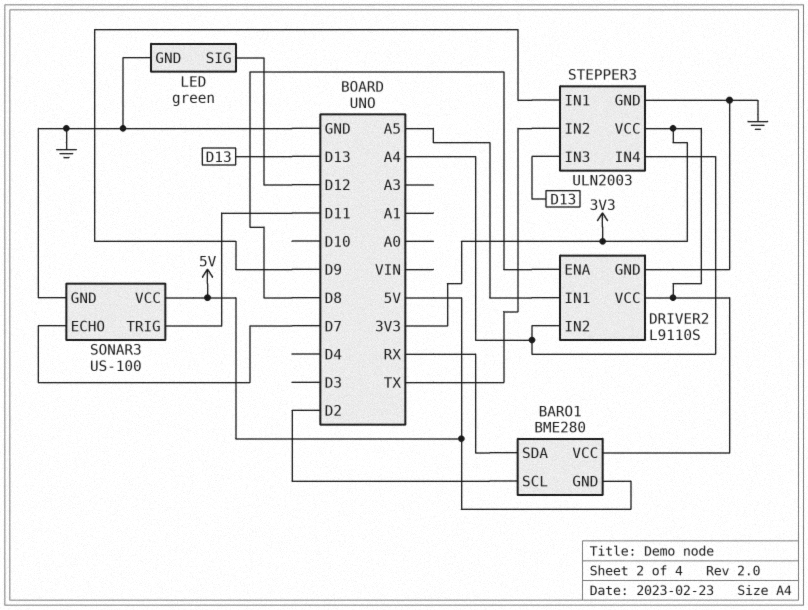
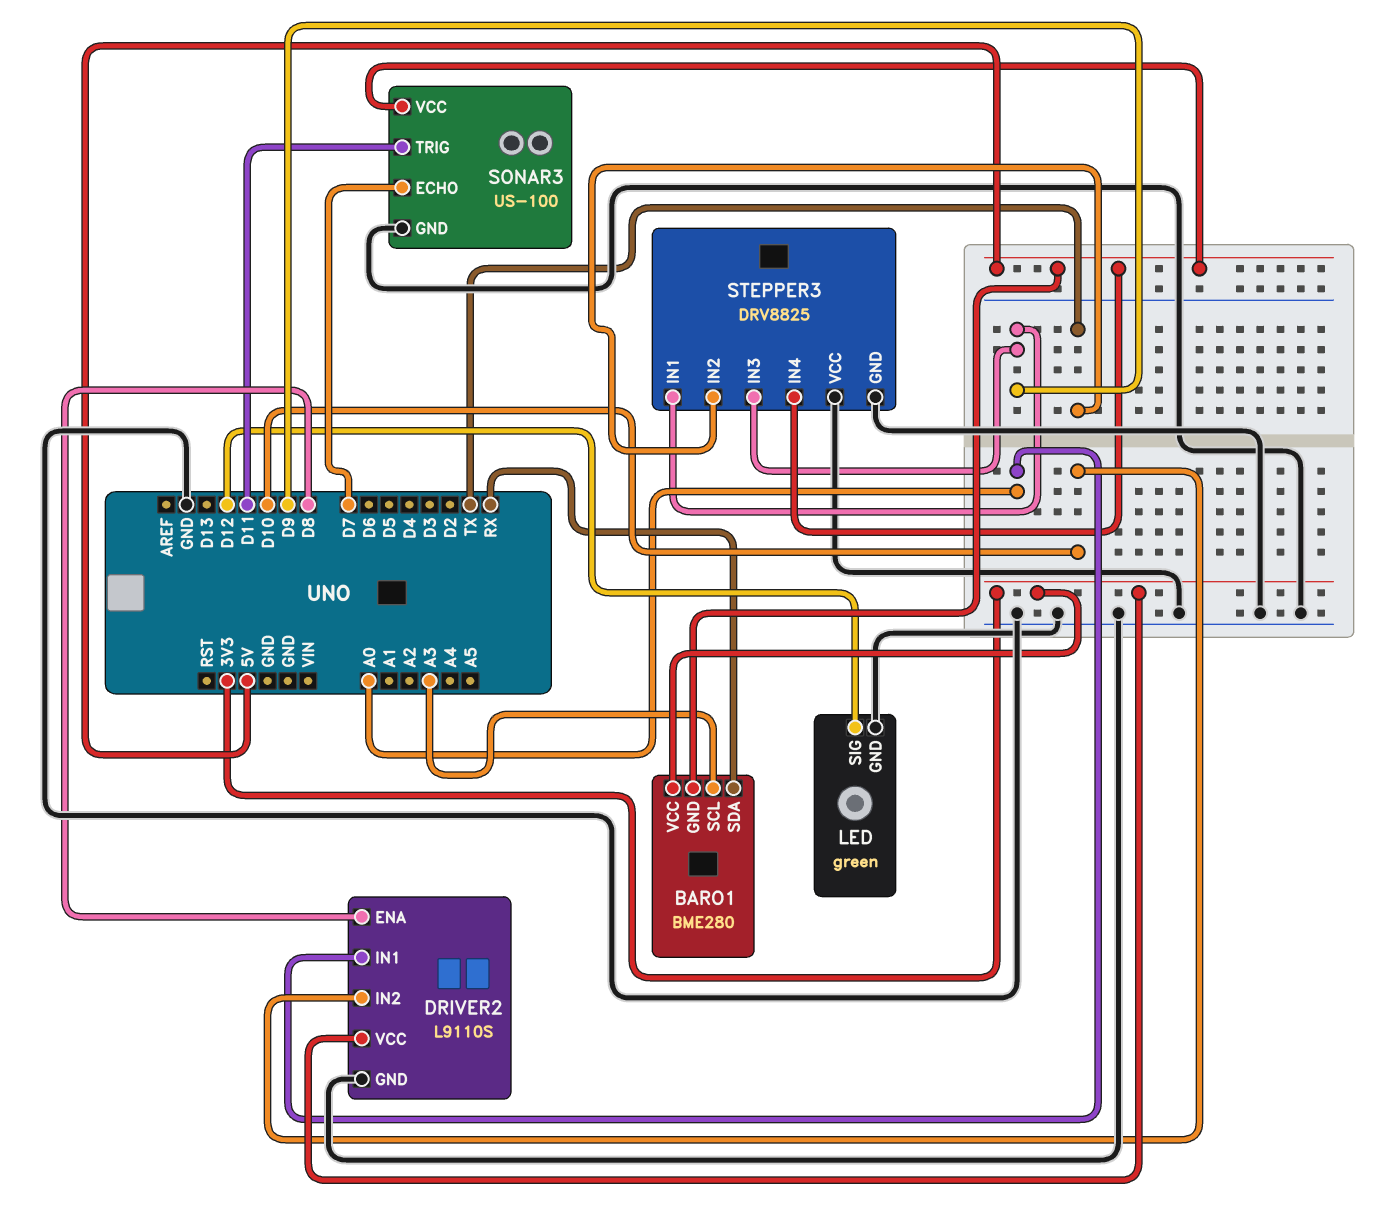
BARO1 pin SCL: D2 -> A3
DRIVER2 pin IN1: A5 -> A0
DRIVER2 pin IN2: A4 -> D10
STEPPER3: ULN2003 -> DRV8825
STEPPER3 pin IN3: D13 -> D9
STEPPER3 pin IN4: A4 -> 5V
STEPPER3 pin VCC: 3V3 -> GND

